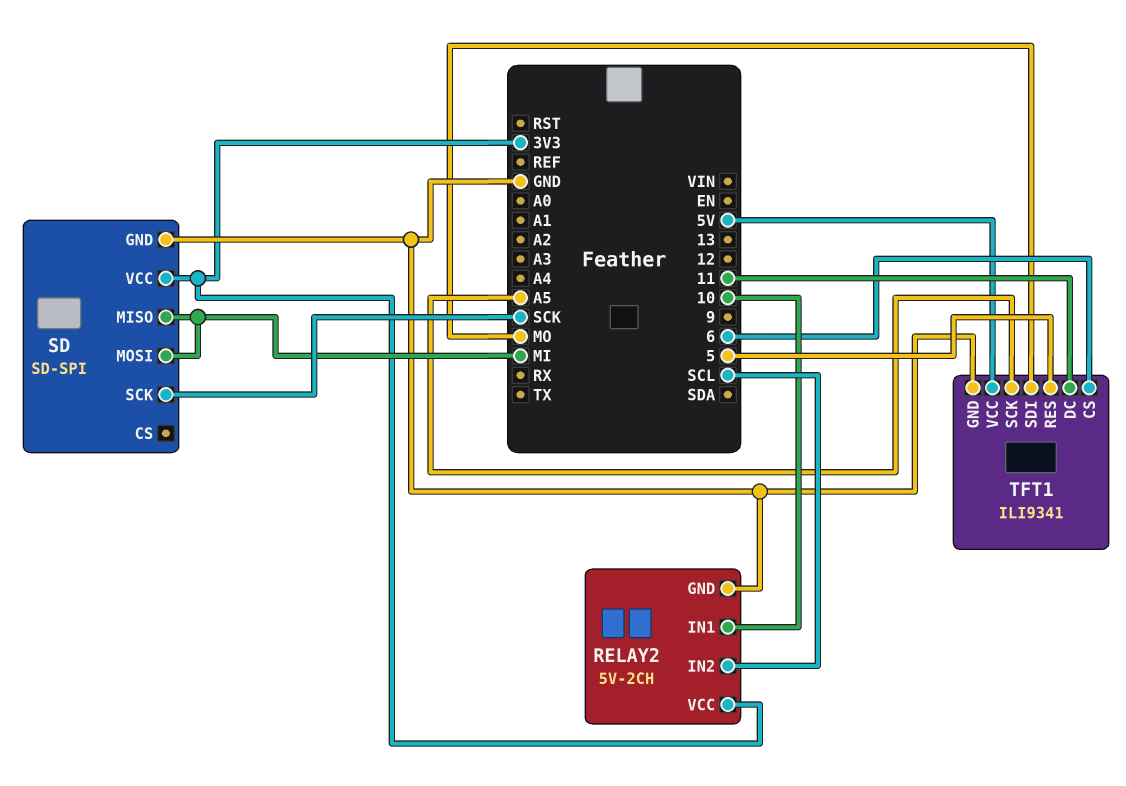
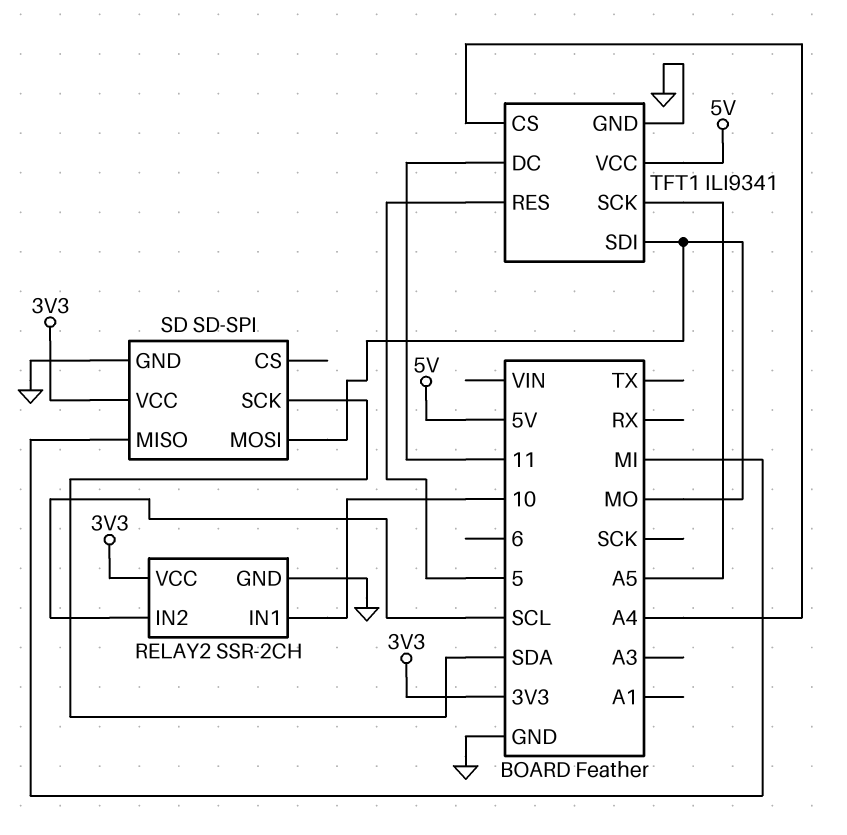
RELAY2: 5V-2CH -> SSR-2CH
SD pin MOSI: MI -> MO
SD pin SCK: SCK -> SDA
TFT1 pin CS: 6 -> A4

